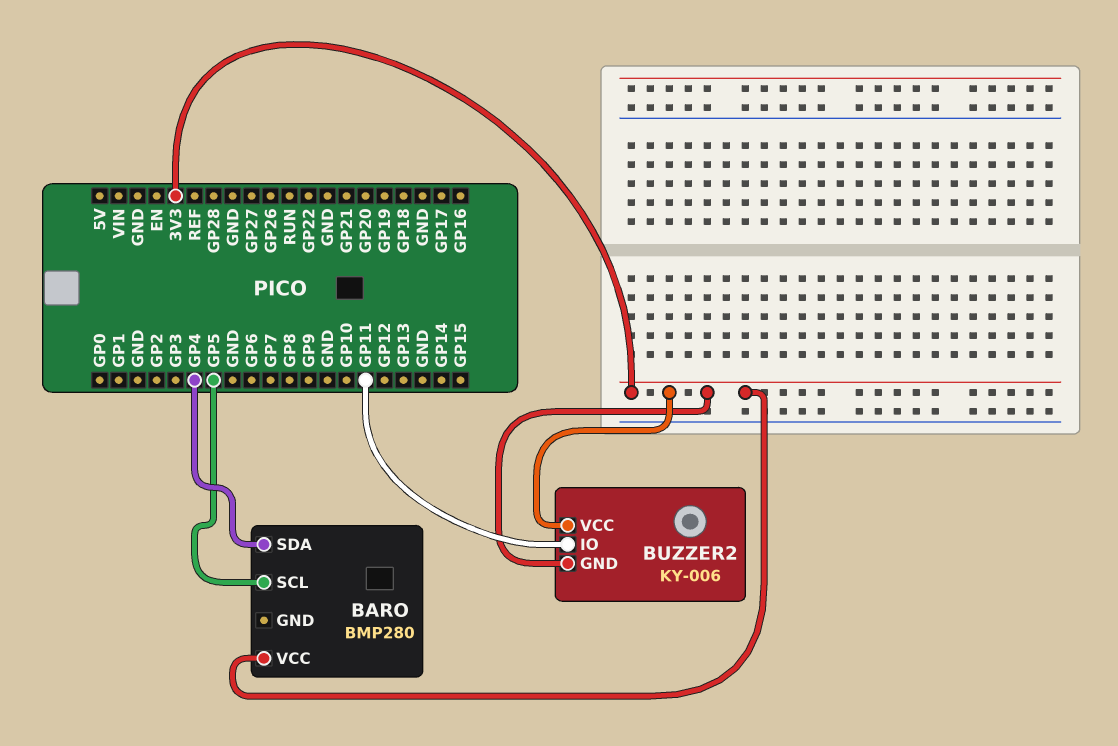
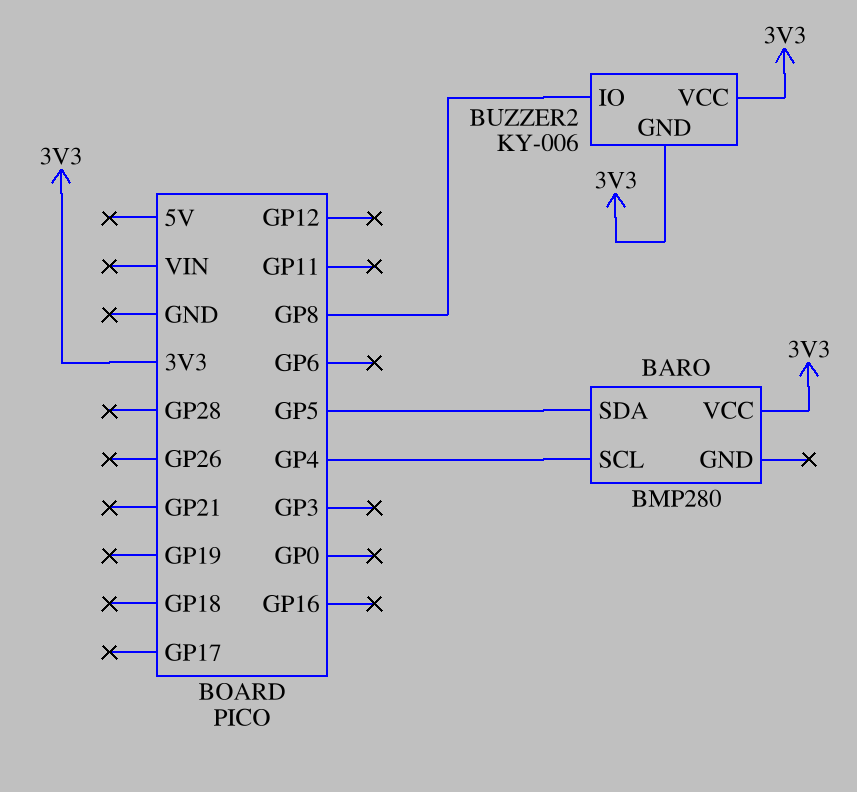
BARO pin SCL: GP5 -> GP4
BARO pin SDA: GP4 -> GP5
BUZZER2 pin IO: GP11 -> GP8

